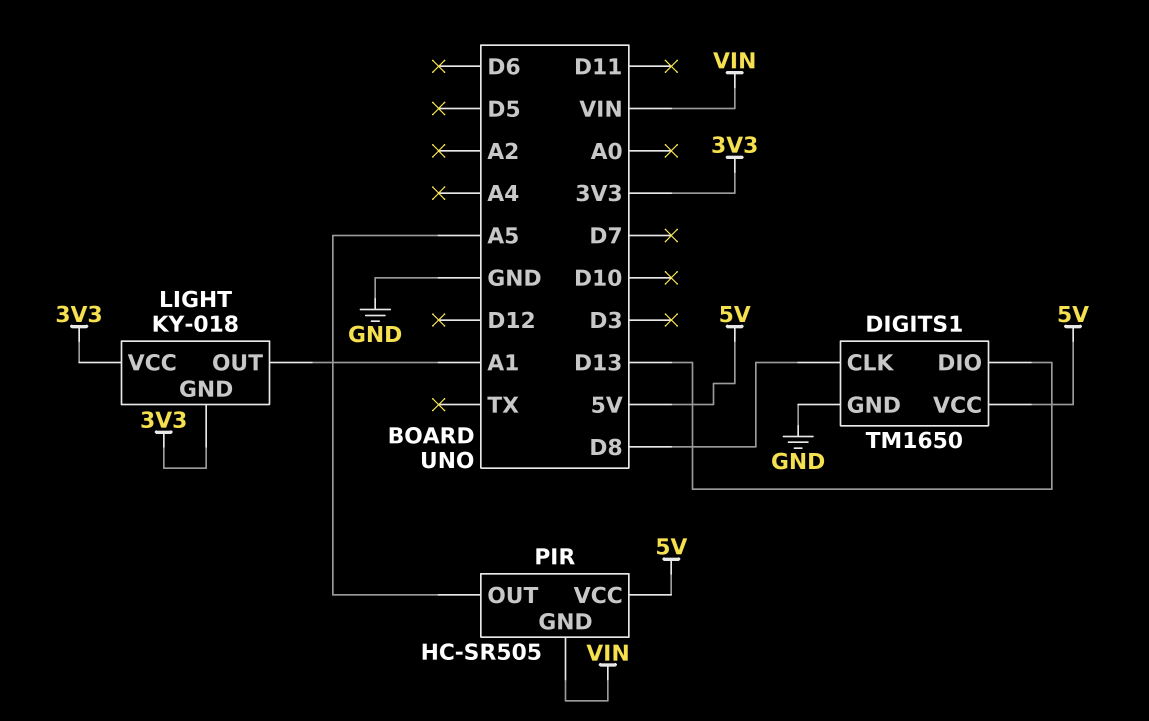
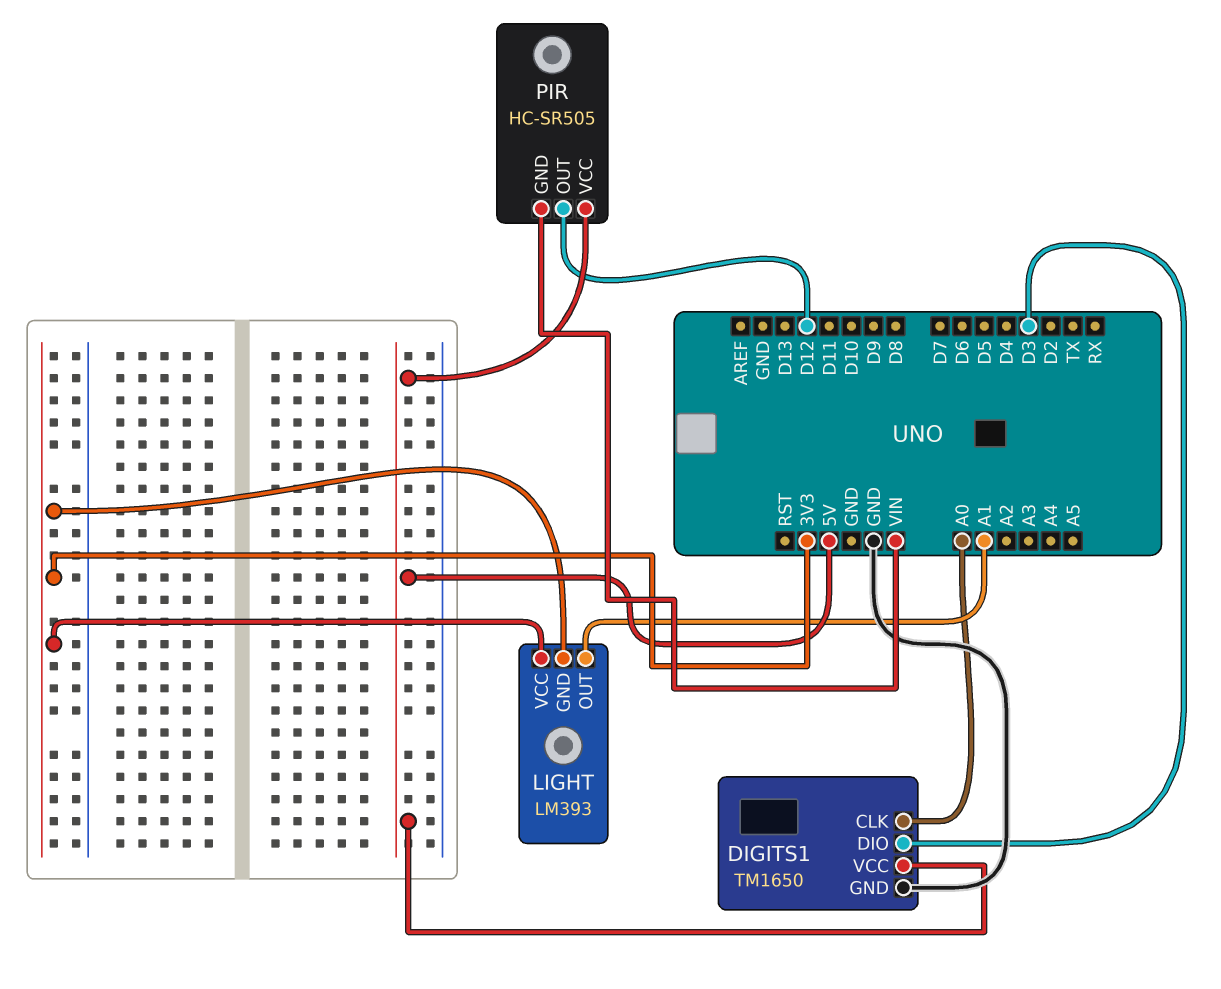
DIGITS1 pin CLK: D8 -> A0
DIGITS1 pin DIO: D13 -> D3
LIGHT: KY-018 -> LM393
PIR pin OUT: A5 -> D12

